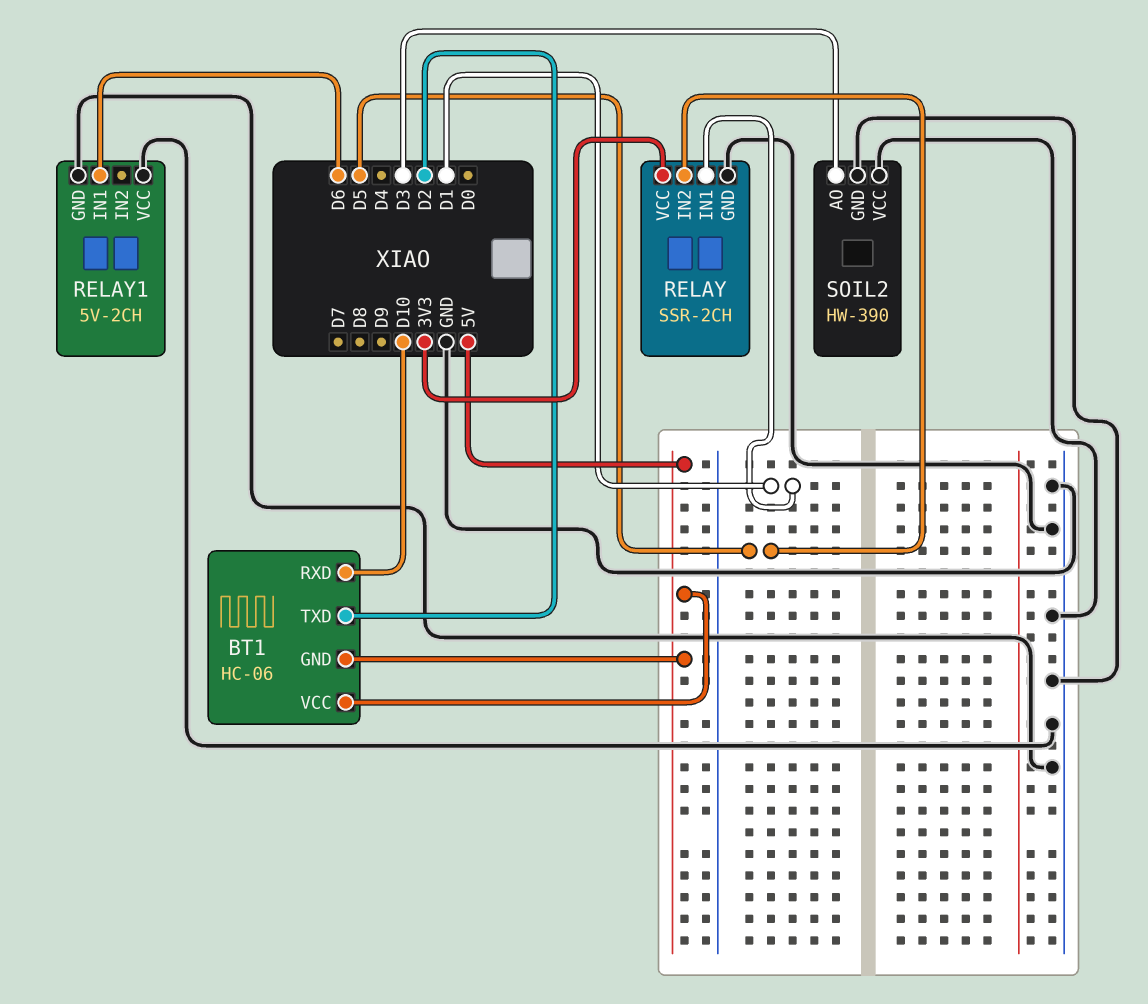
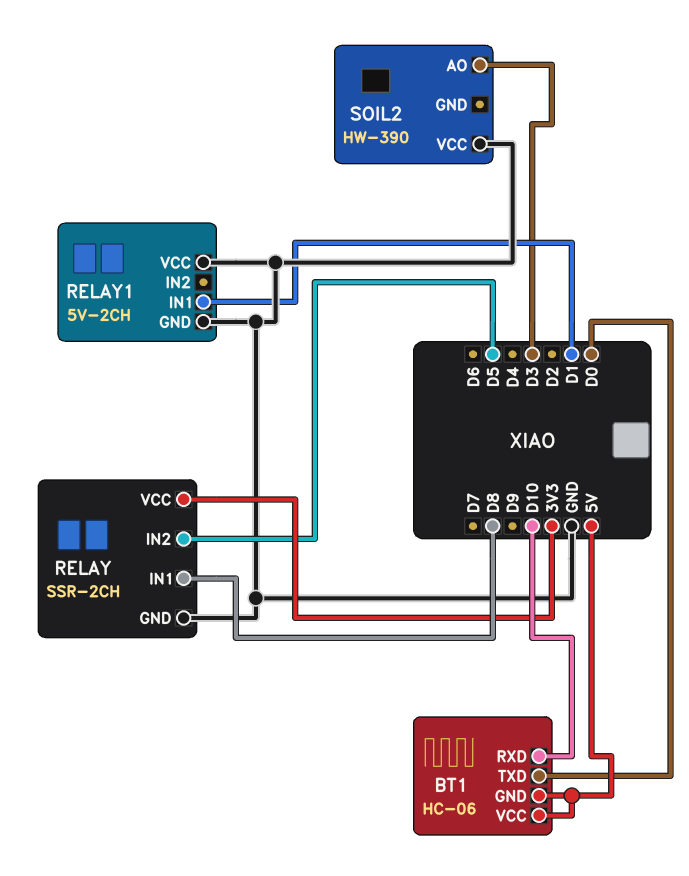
BT1 pin TXD: D2 -> D0
RELAY pin IN1: D1 -> D8
RELAY1 pin IN1: D6 -> D1
SOIL2 pin GND: GND -> none

